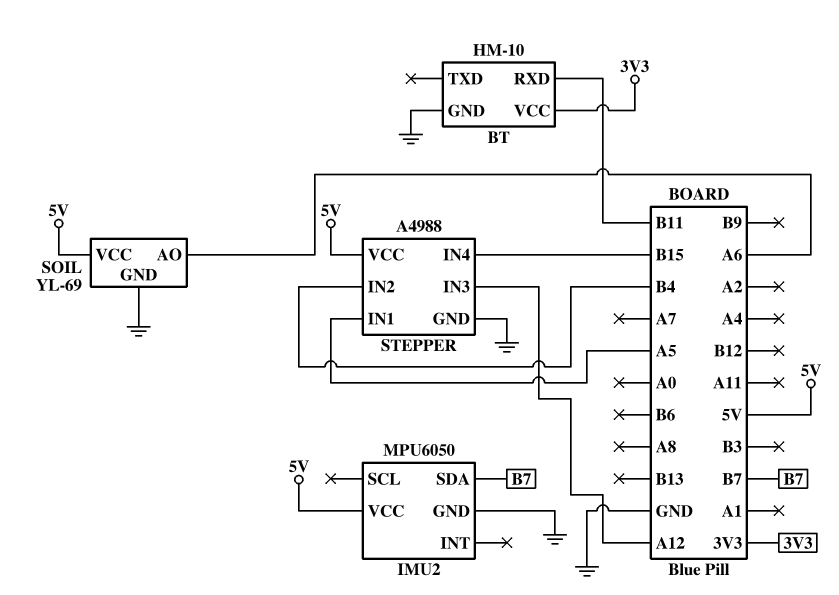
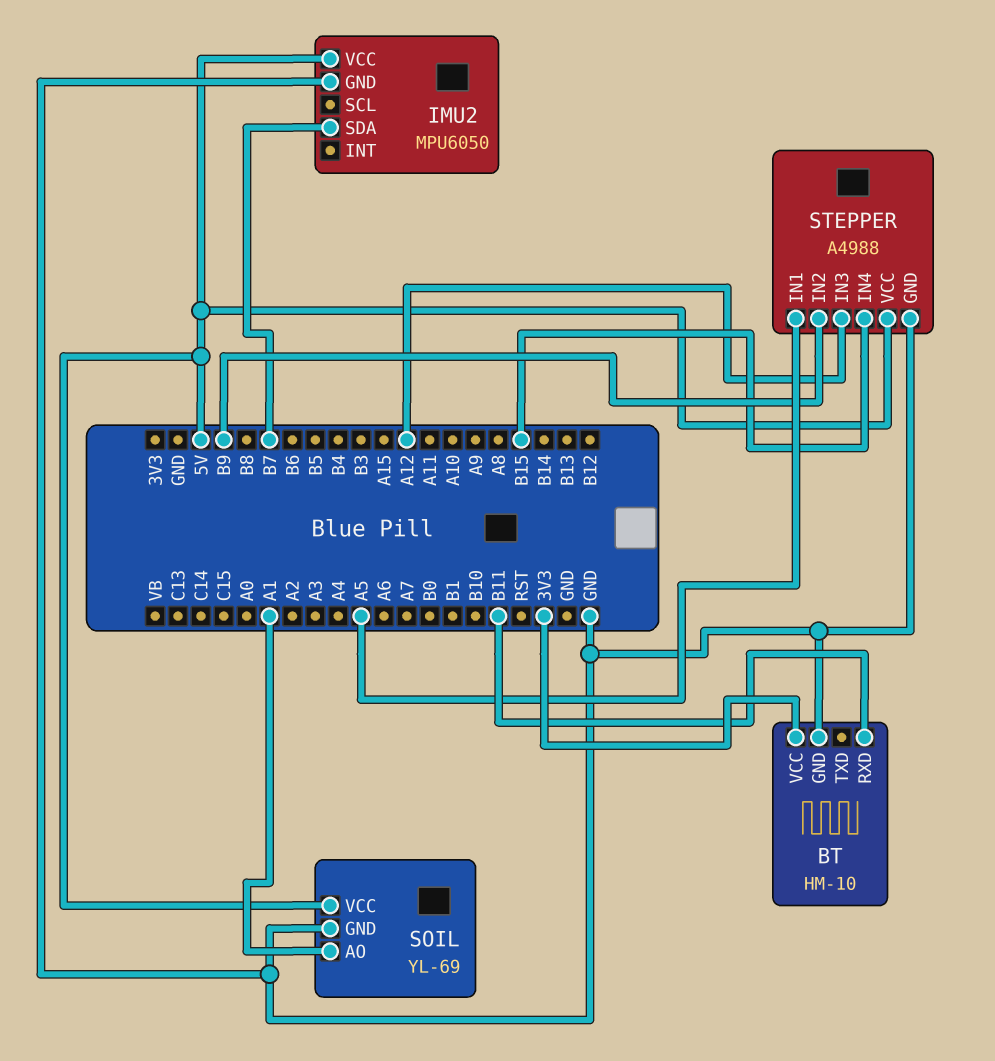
SOIL pin AO: A6 -> A1
STEPPER pin IN2: B4 -> B9

